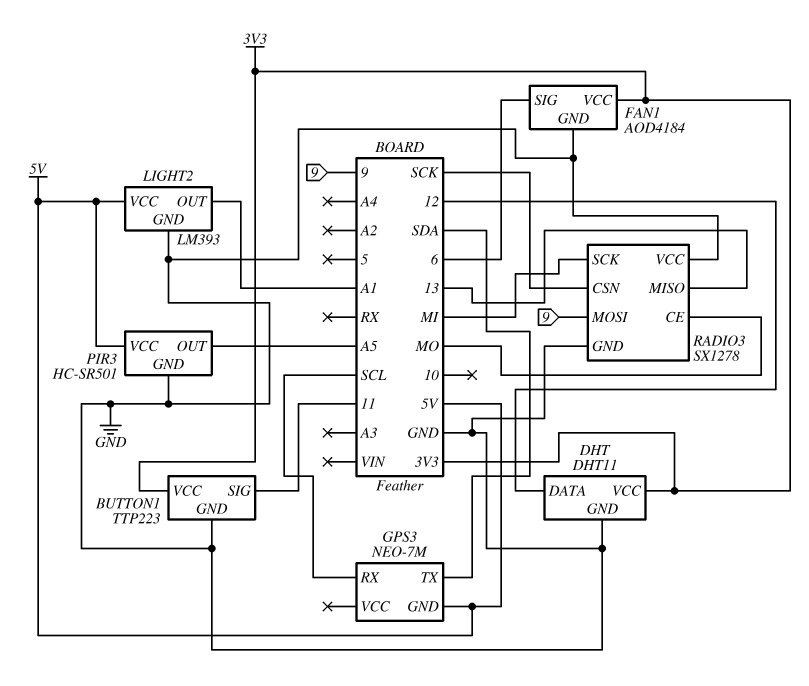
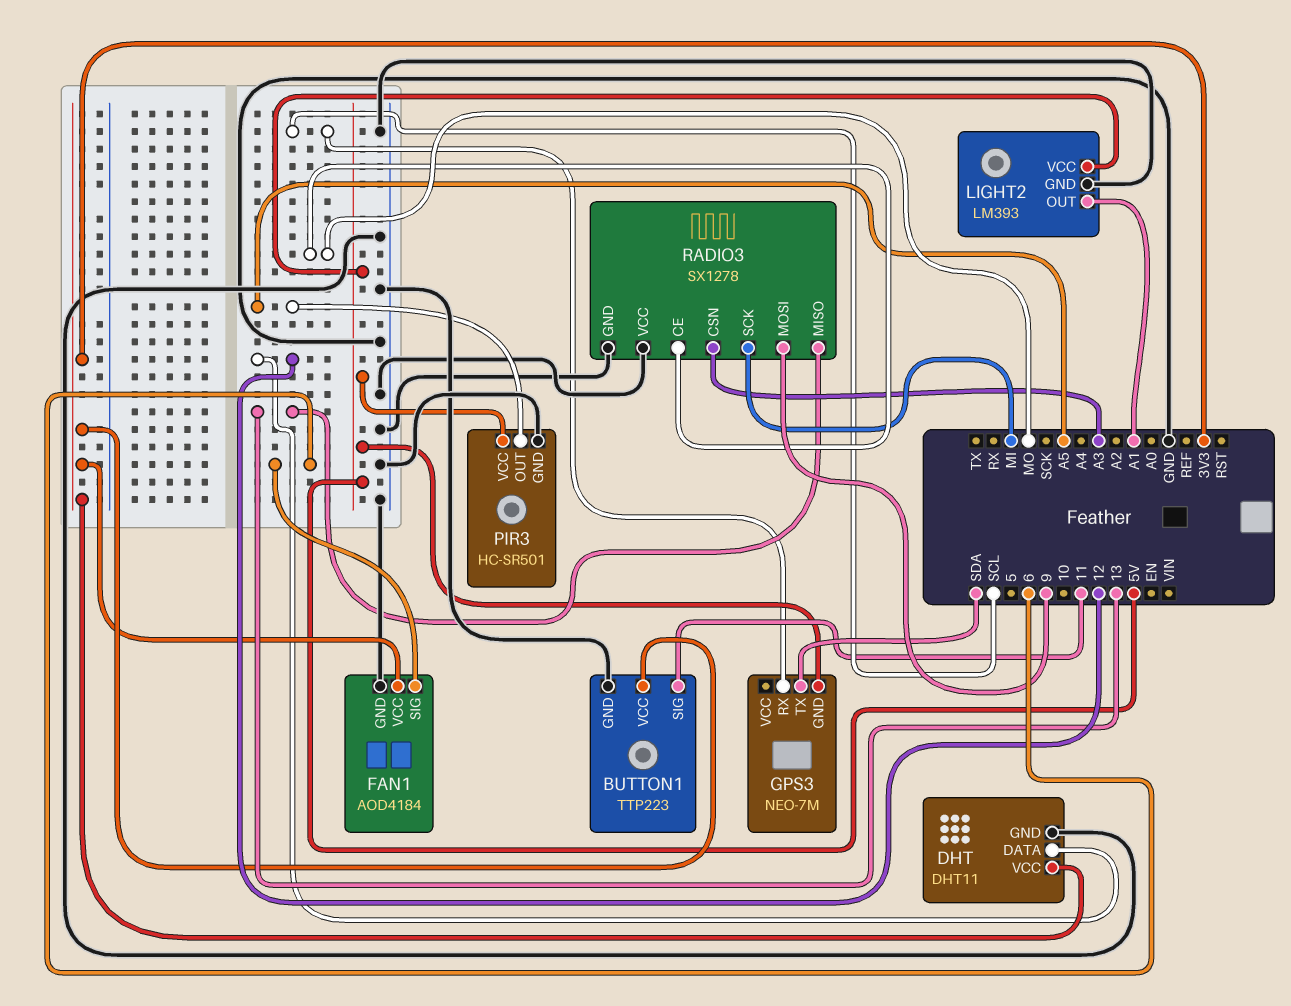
RADIO3 pin CSN: SCK -> A3

